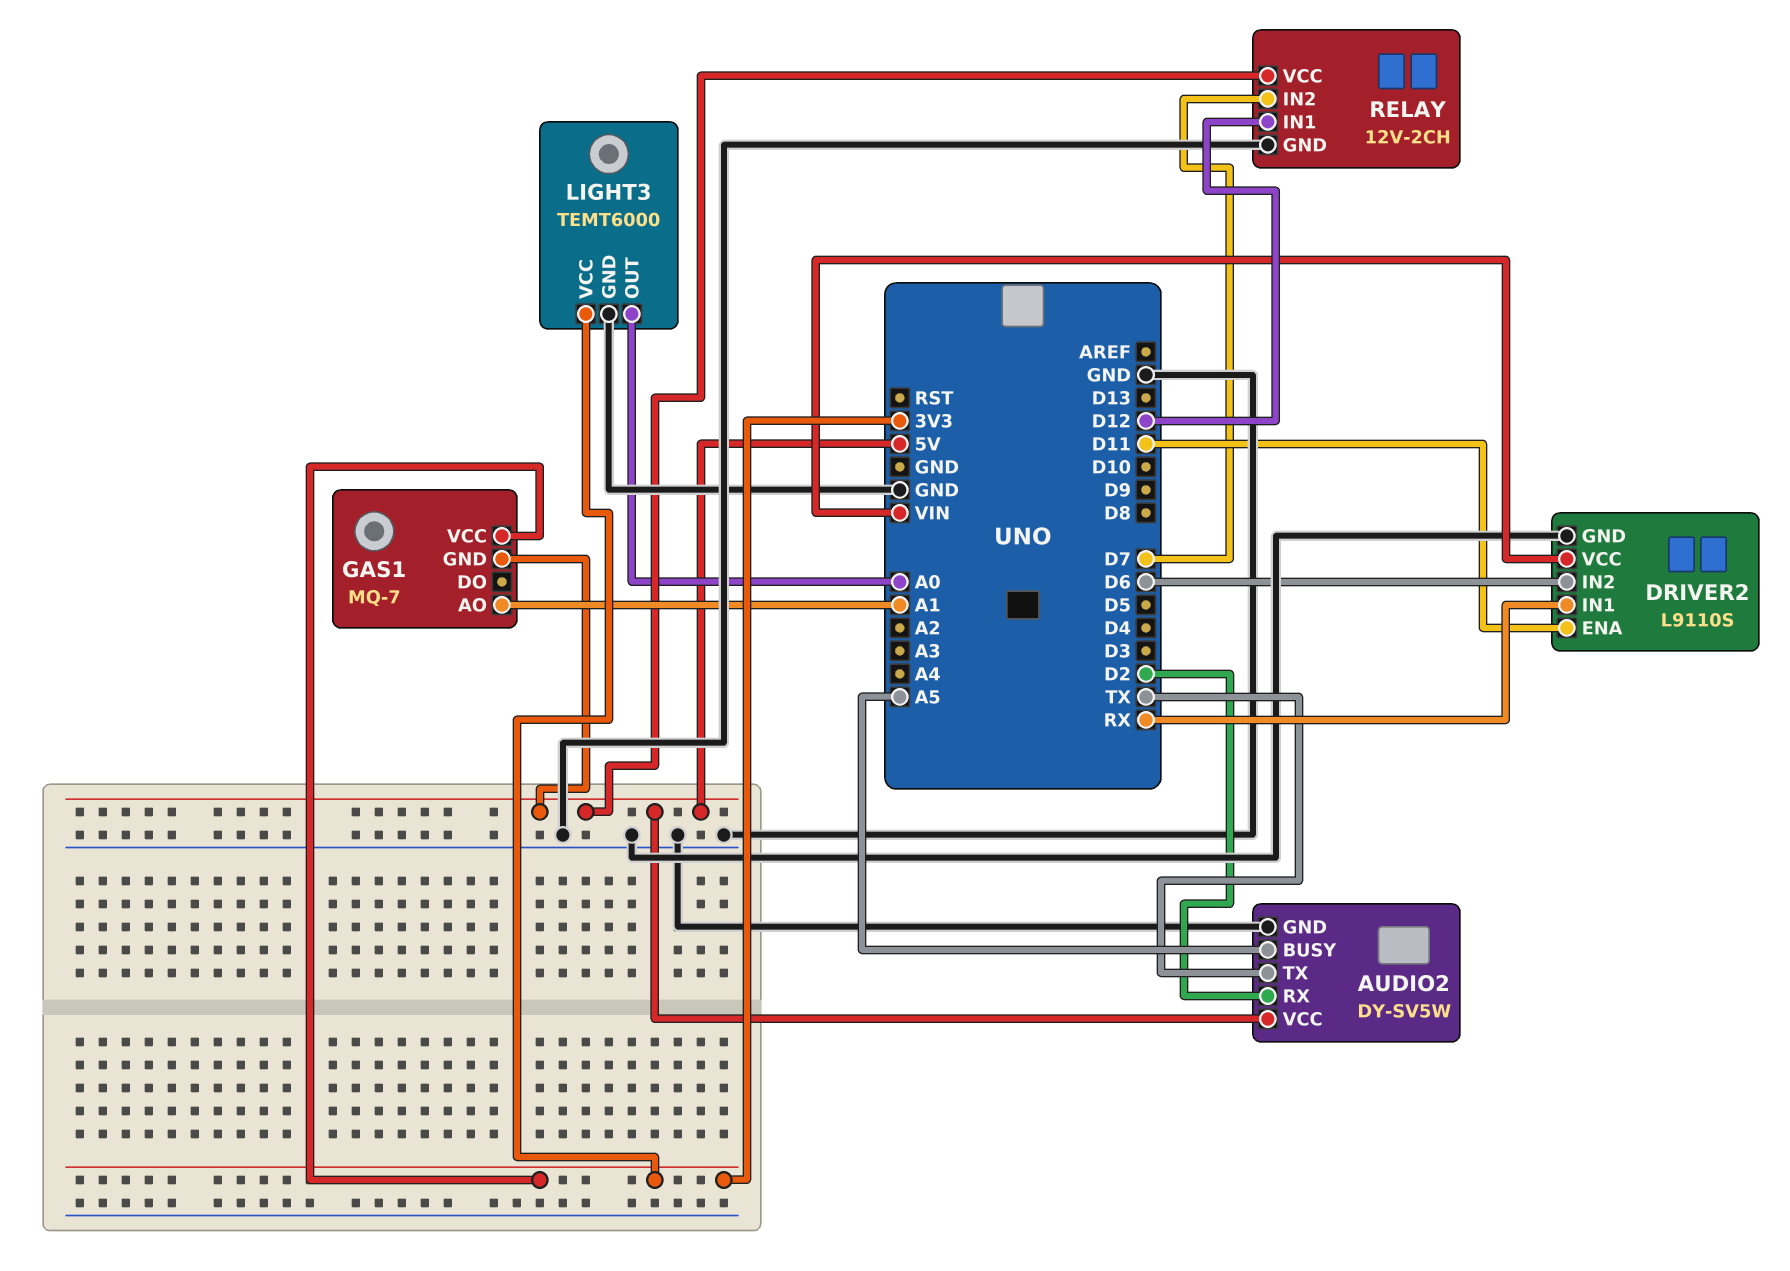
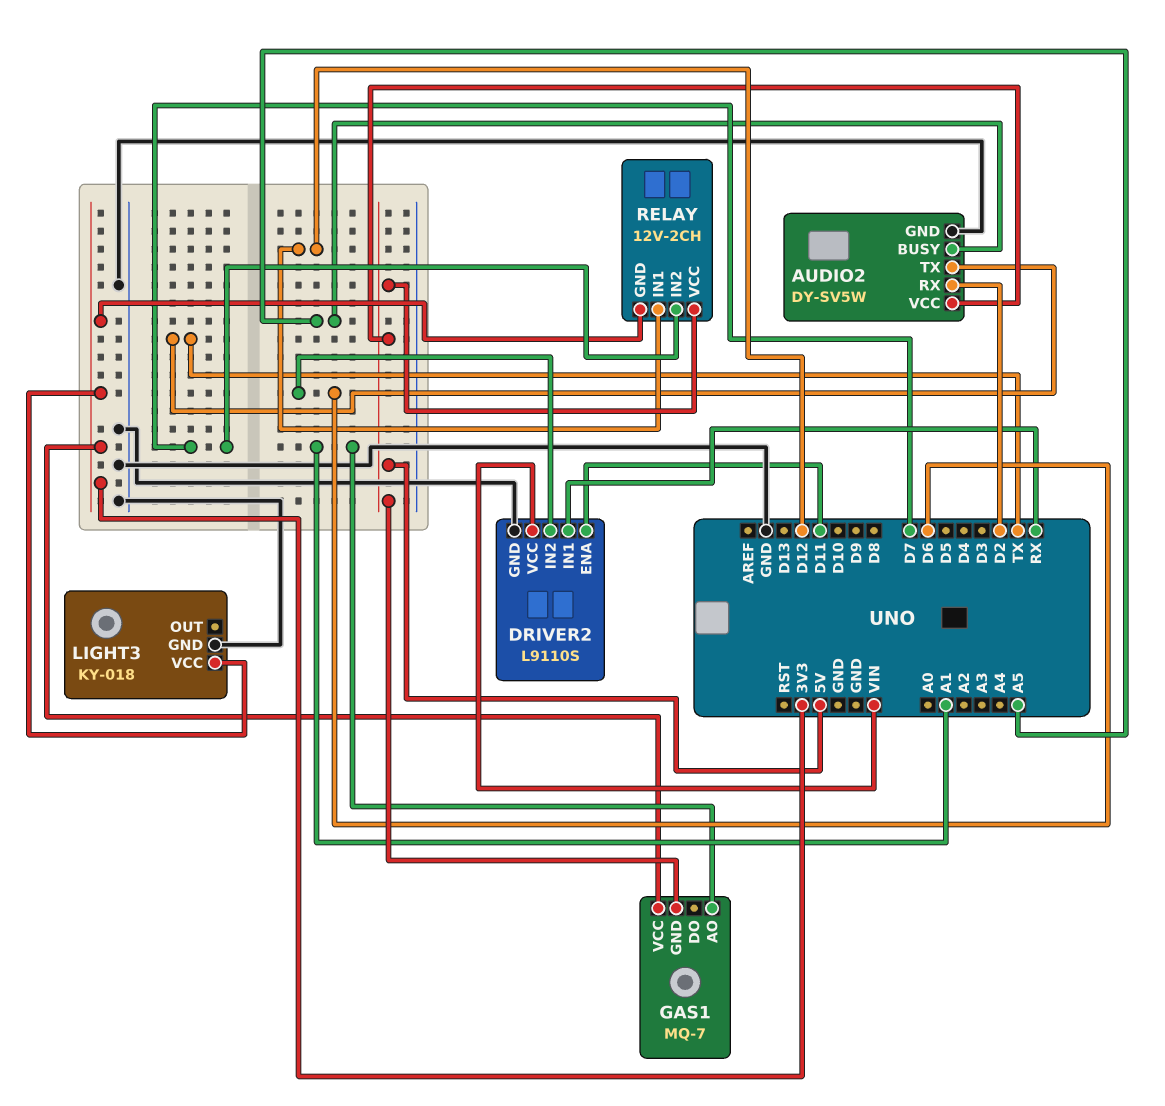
LIGHT3: TEMT6000 -> KY-018
LIGHT3 pin OUT: A0 -> none
RELAY pin GND: GND -> 3V3

